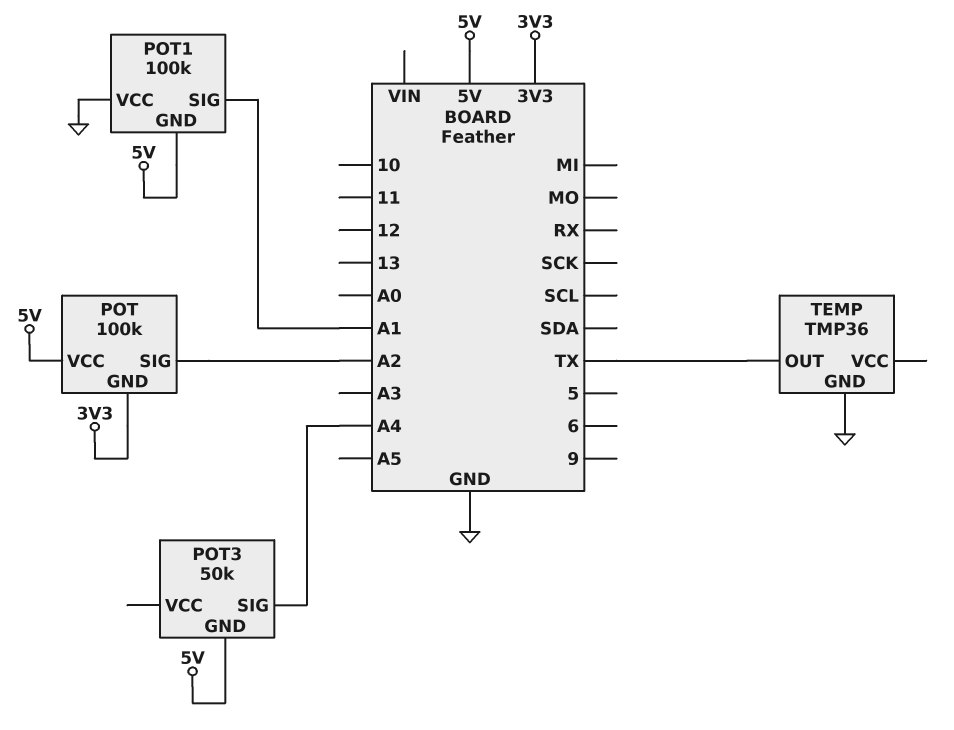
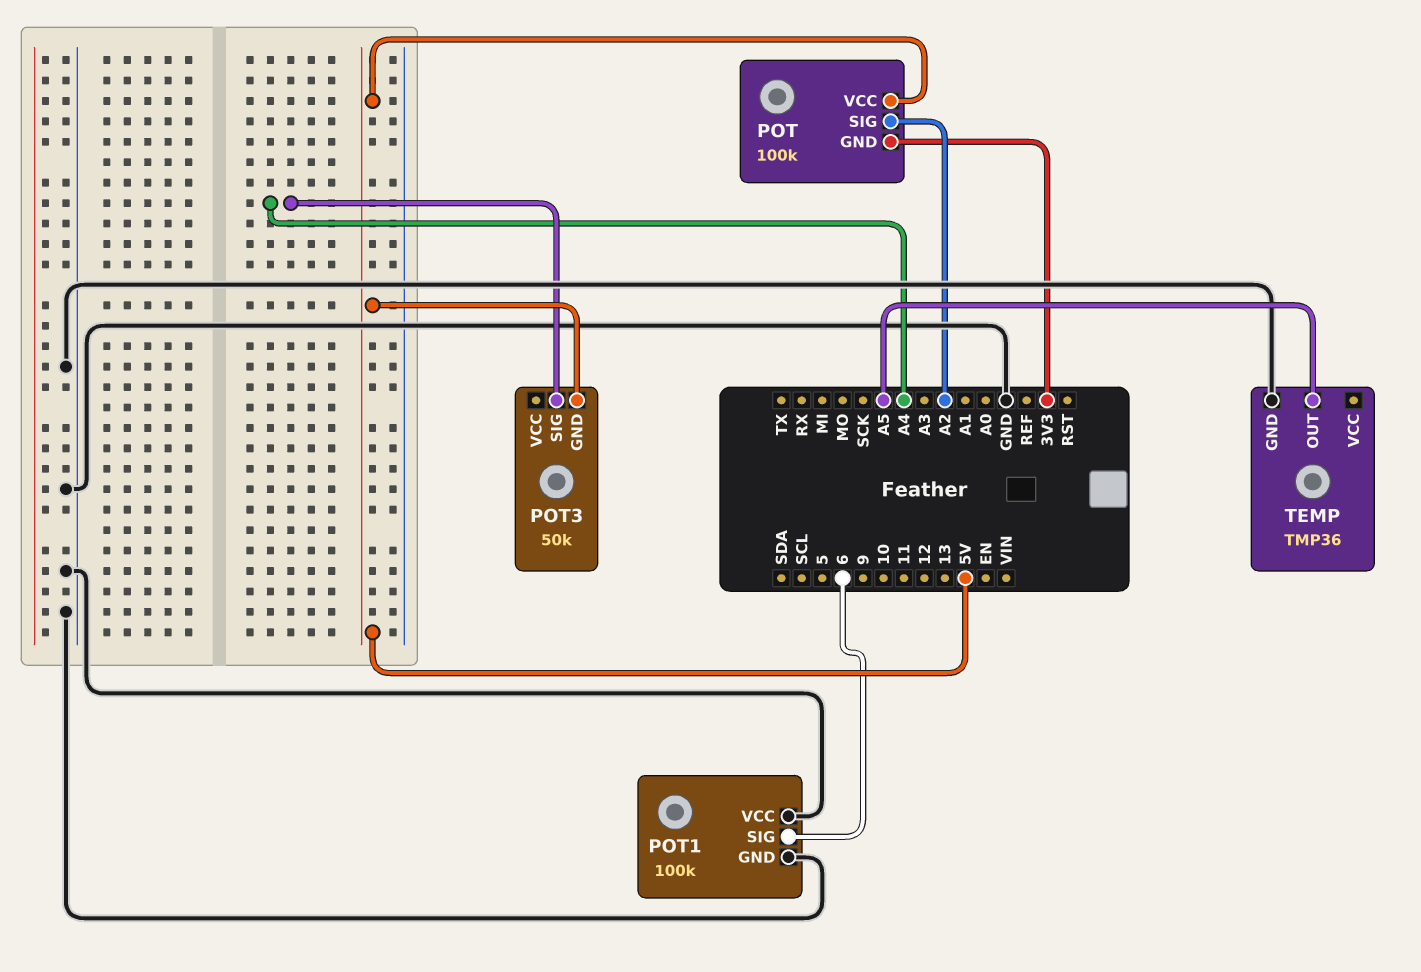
POT1 pin GND: 5V -> GND
POT1 pin SIG: A1 -> 6
TEMP pin OUT: TX -> A5

